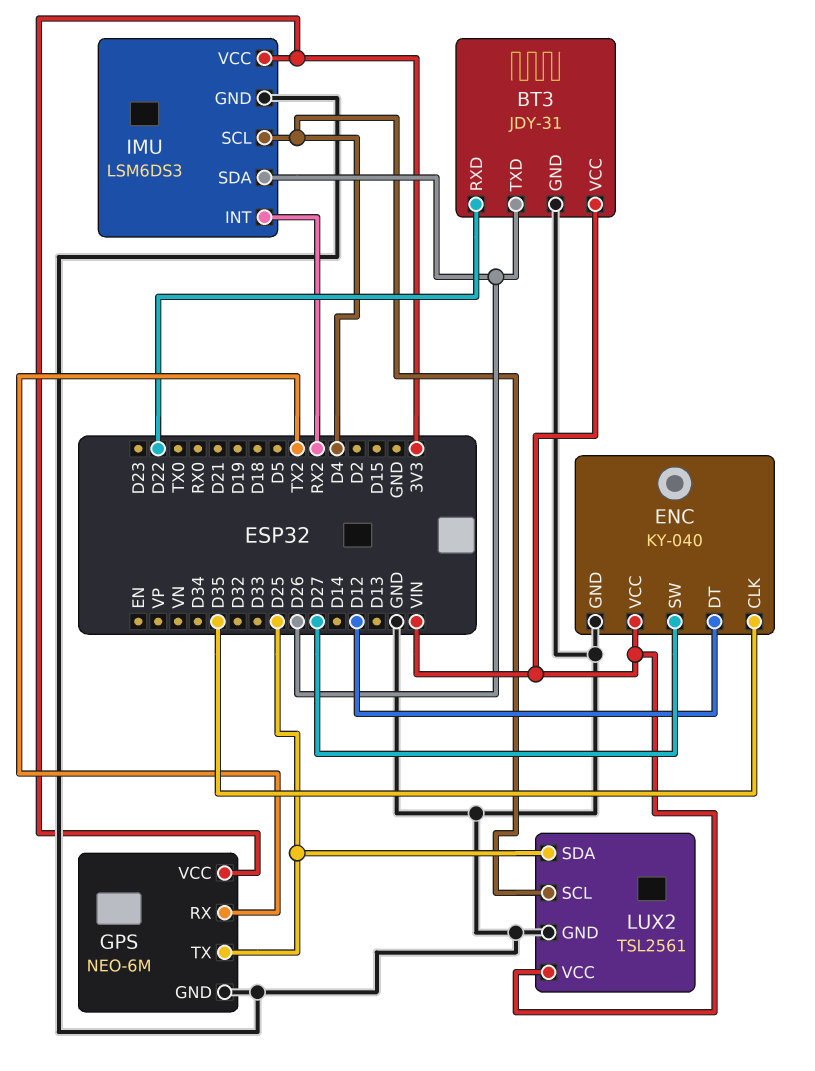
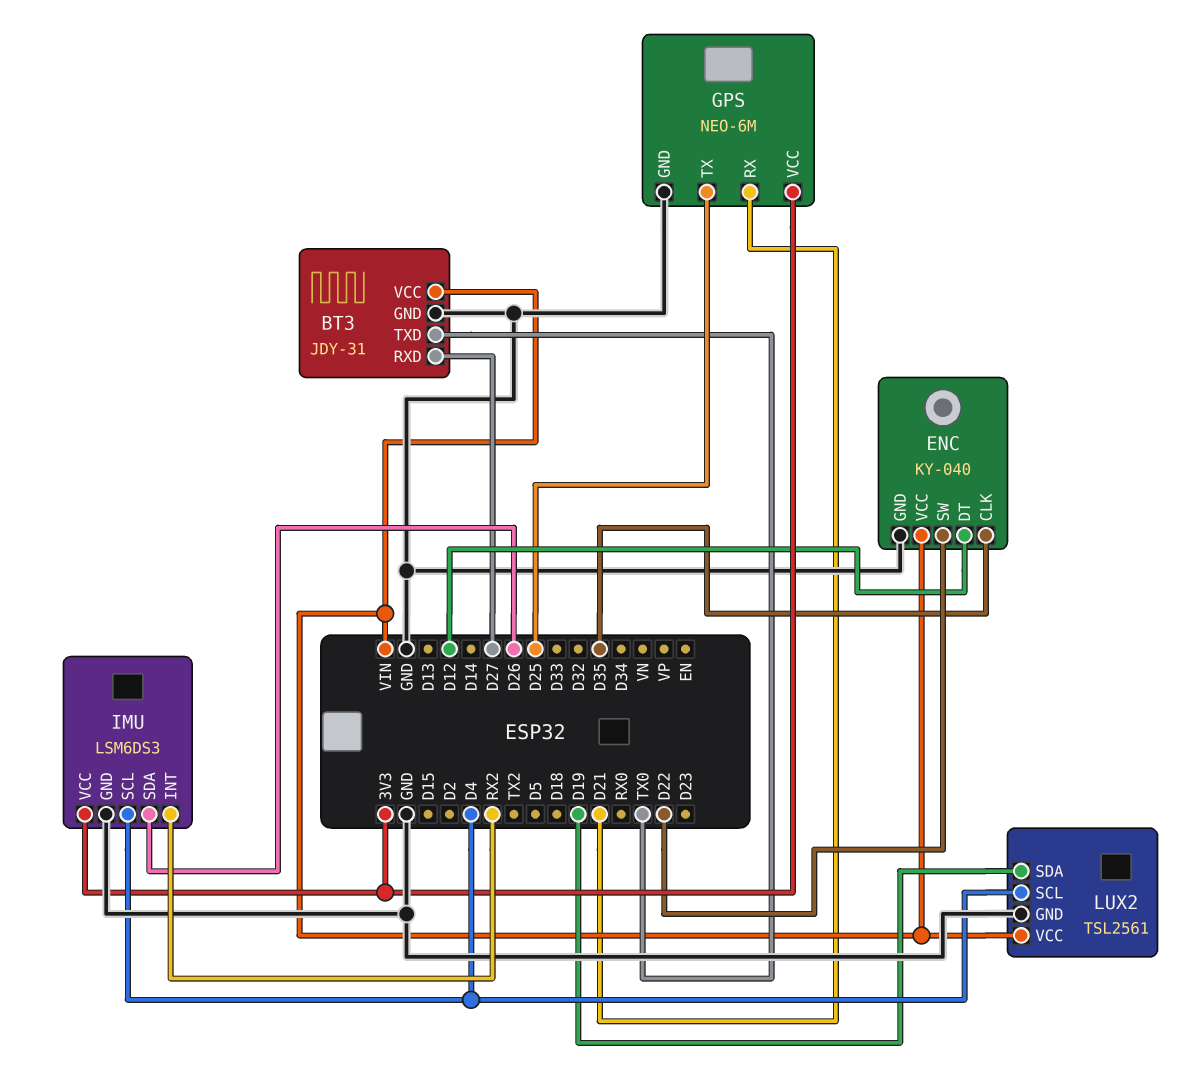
BT3 pin RXD: D22 -> D27
BT3 pin TXD: D26 -> TX0
ENC pin SW: D27 -> D22
GPS pin RX: TX2 -> D21
LUX2 pin SDA: D25 -> D19

